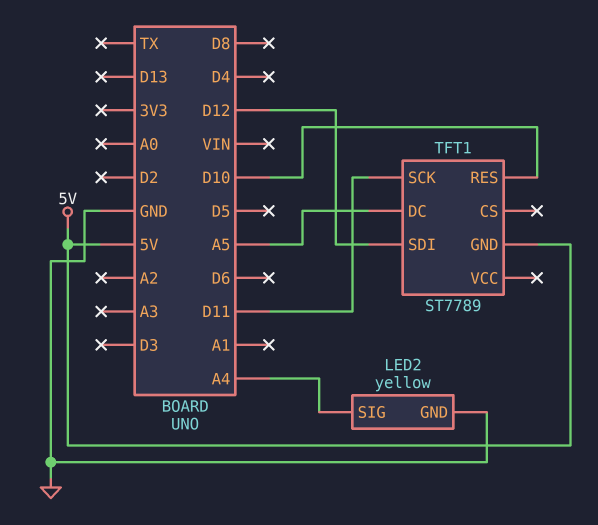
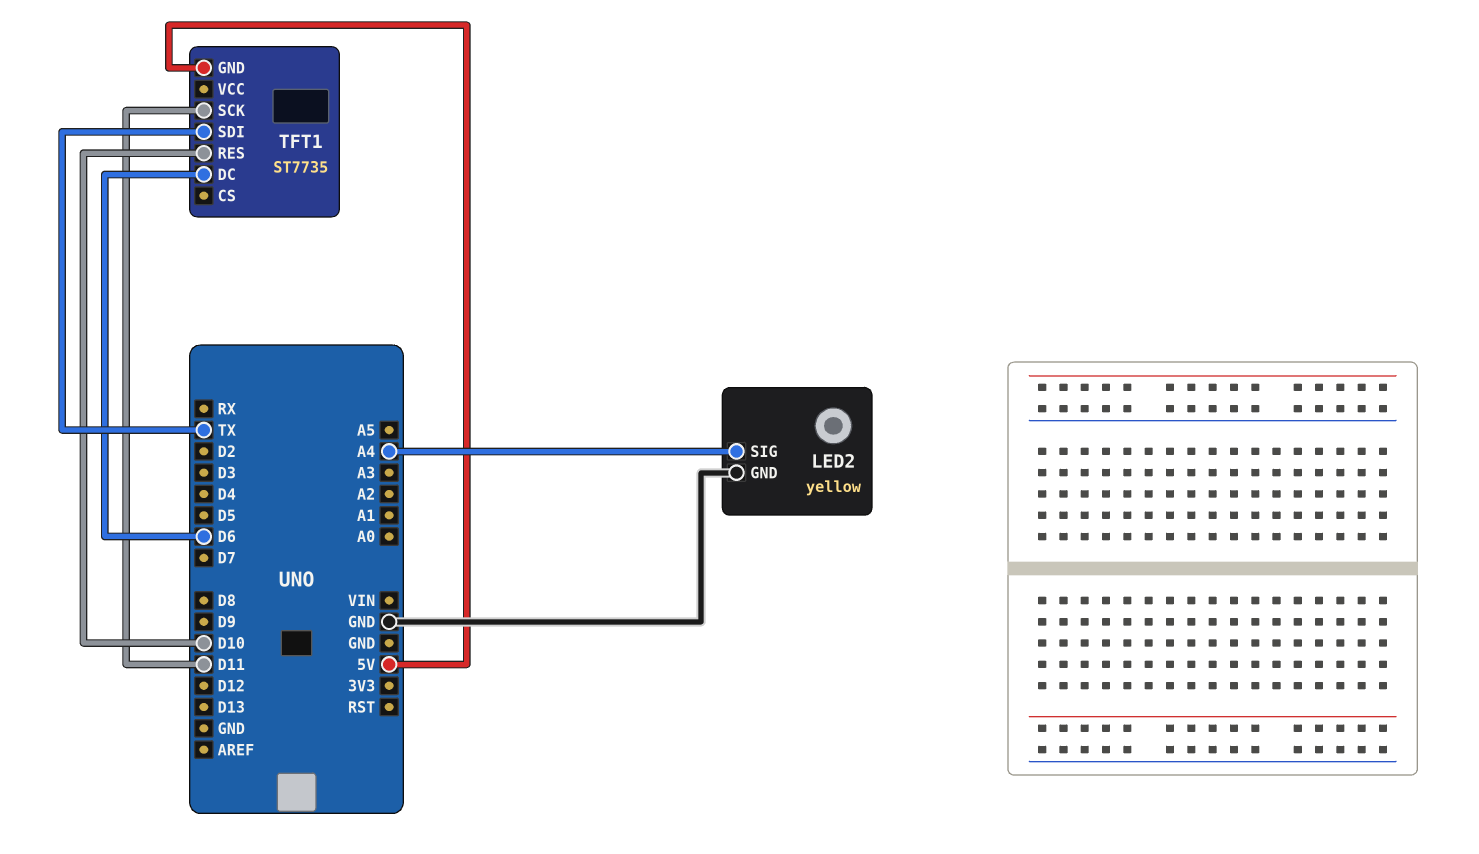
TFT1: ST7789 -> ST7735
TFT1 pin DC: A5 -> D6
TFT1 pin SDI: D12 -> TX

